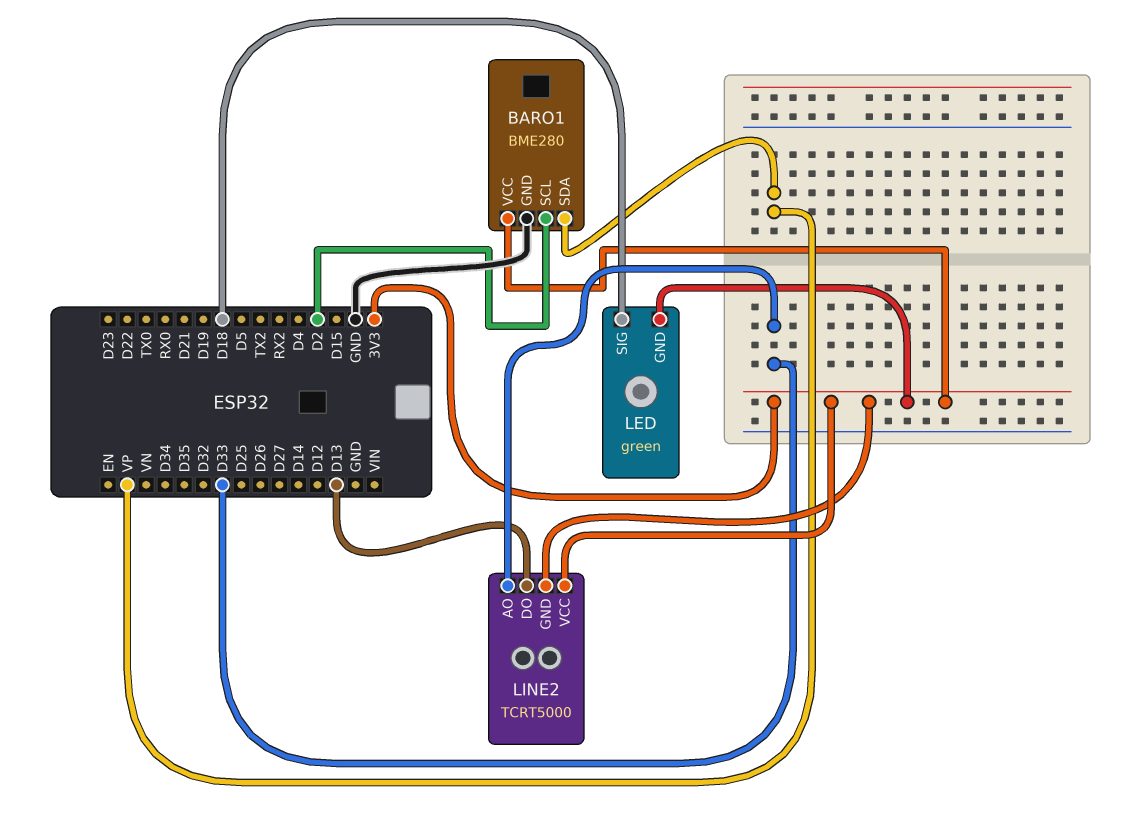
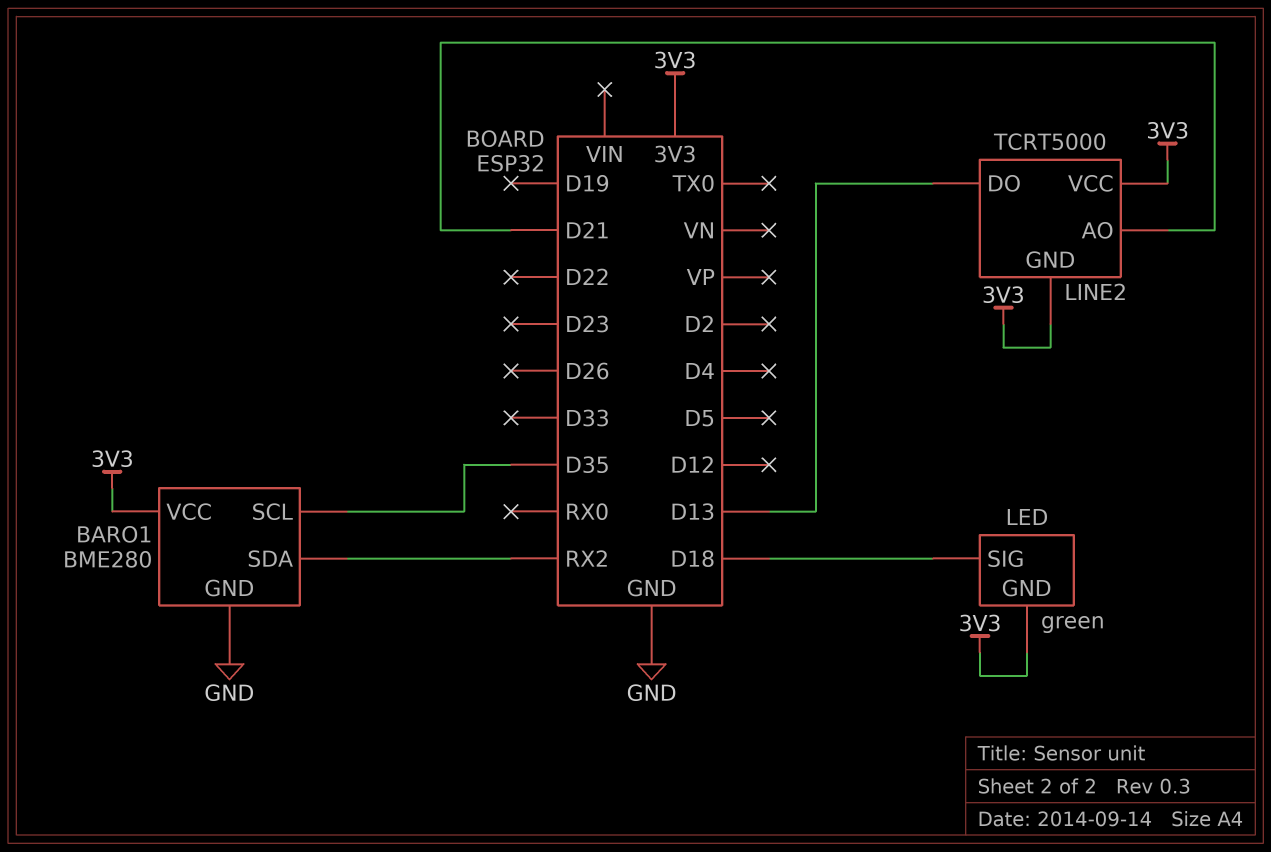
BARO1 pin SCL: D2 -> D35
BARO1 pin SDA: VP -> RX2
LINE2 pin AO: D33 -> D21

